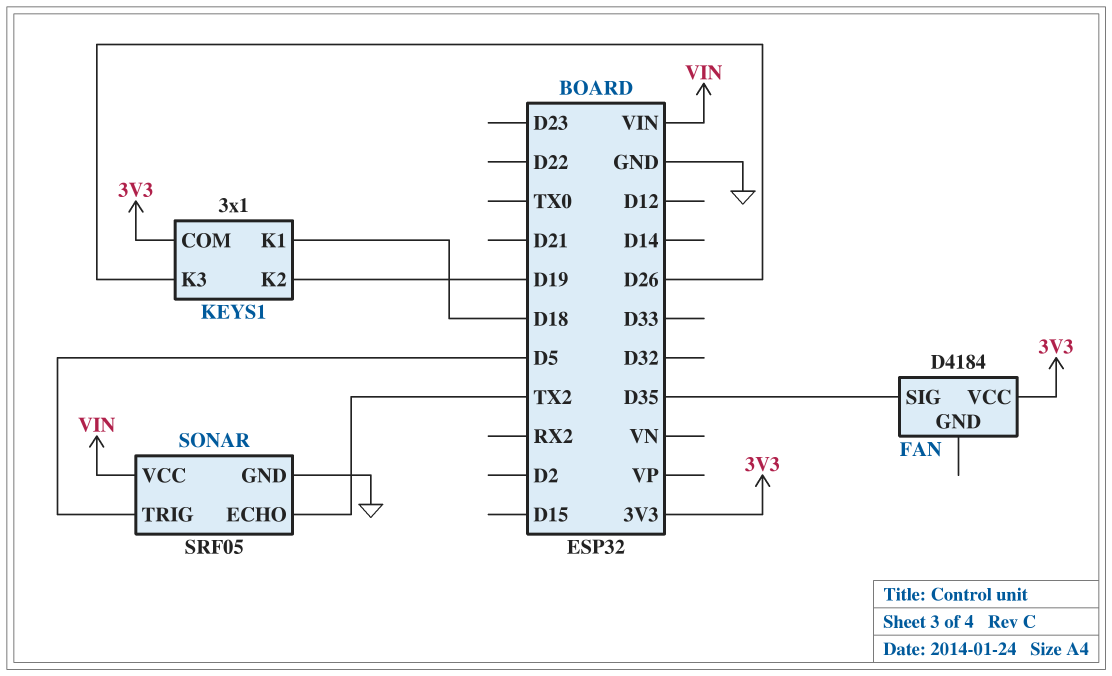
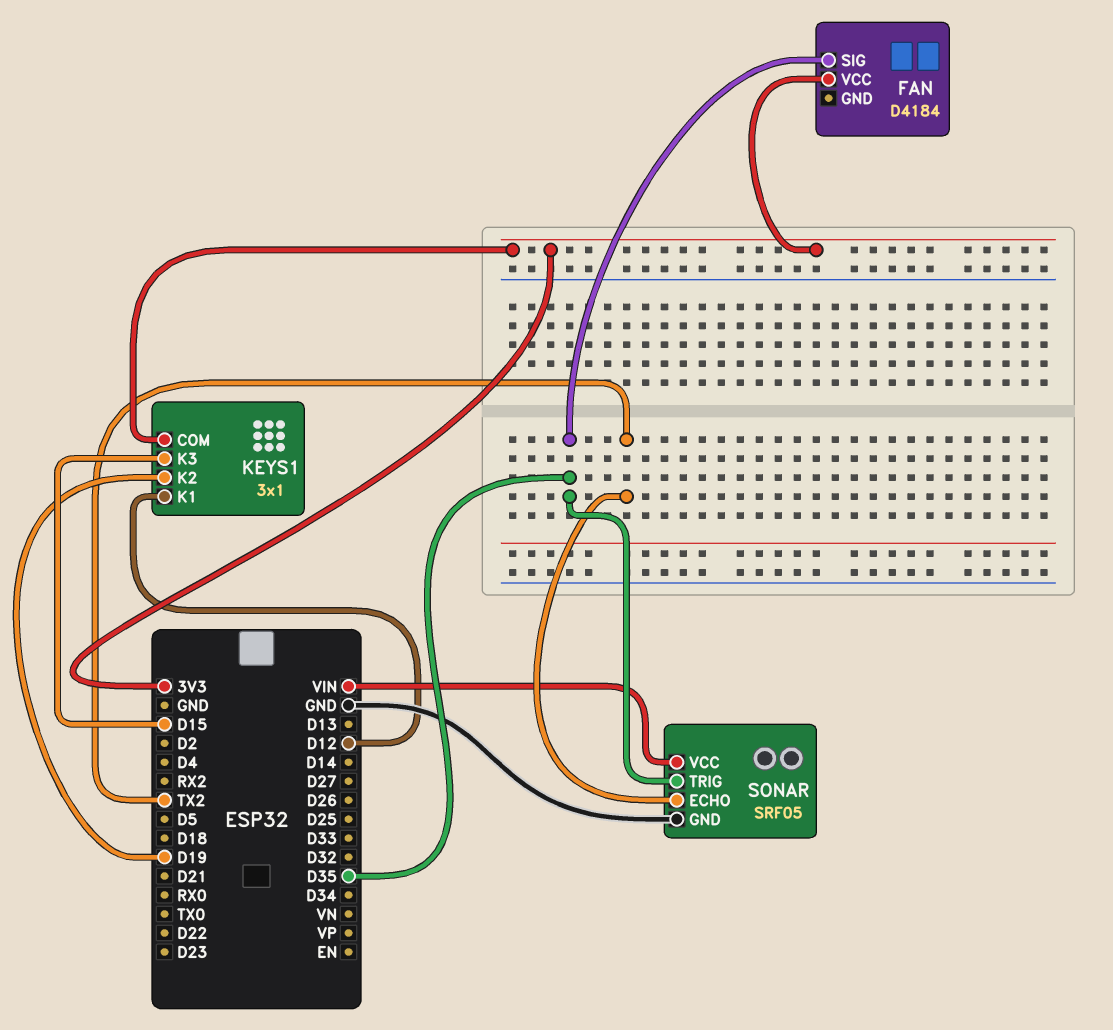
KEYS1 pin K1: D18 -> D12
KEYS1 pin K3: D26 -> D15
SONAR pin TRIG: D5 -> D35

